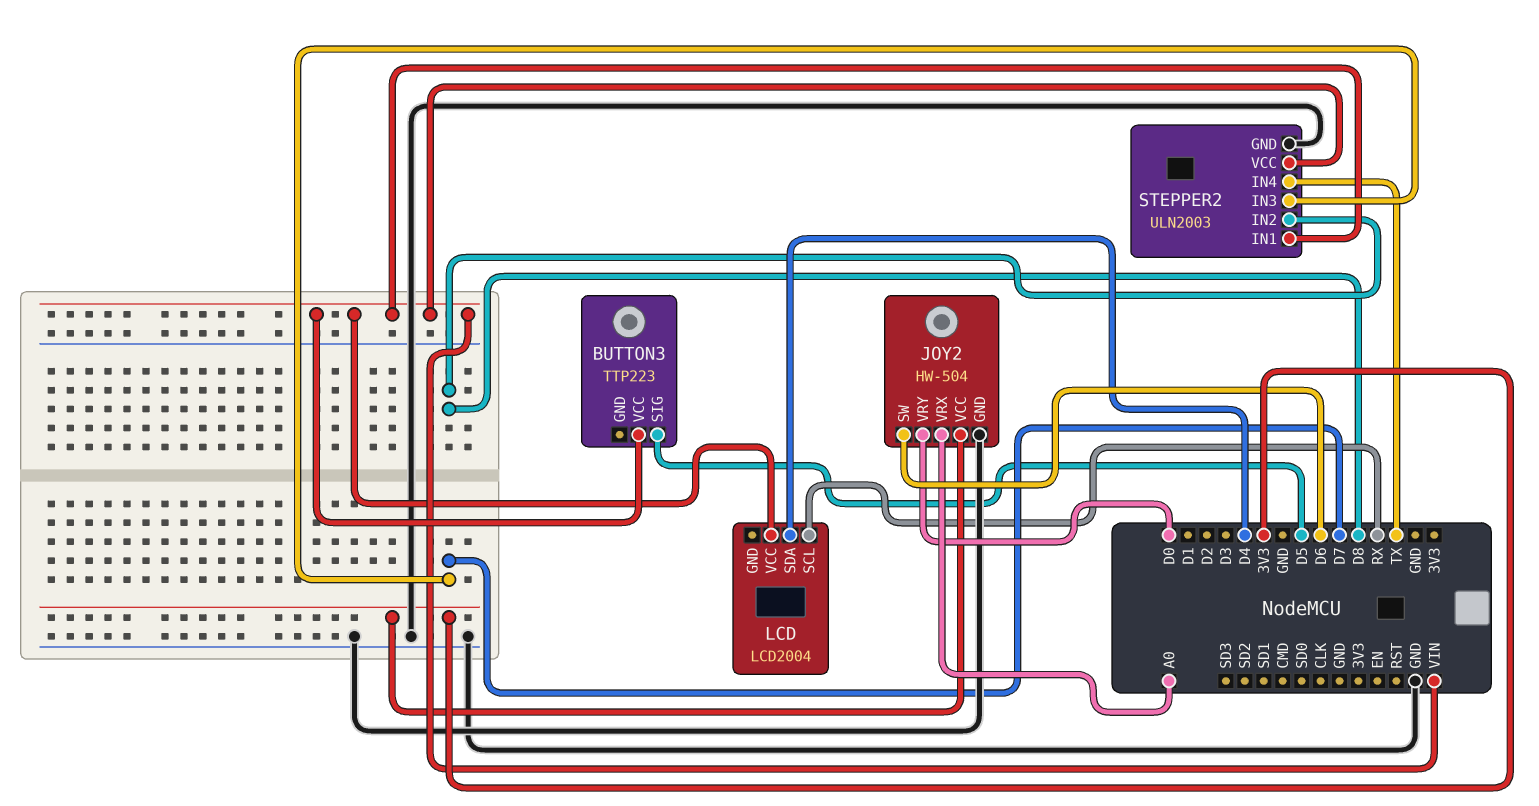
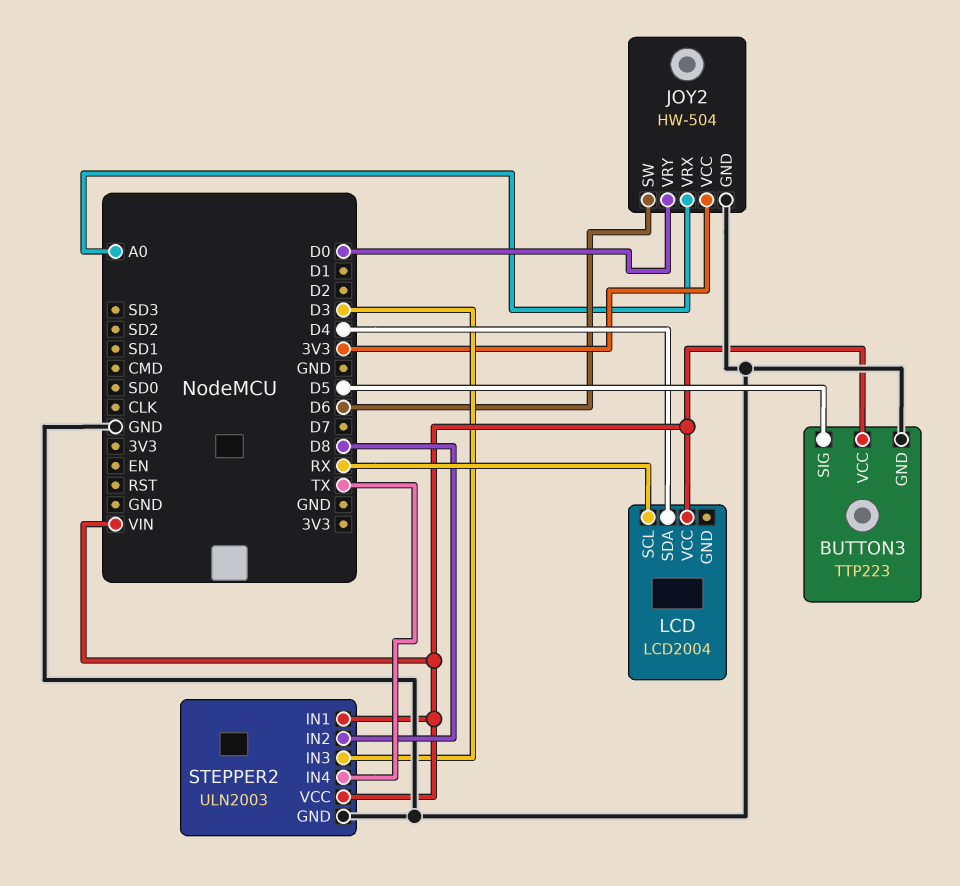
BUTTON3 pin GND: none -> GND
STEPPER2 pin IN3: D7 -> D3

